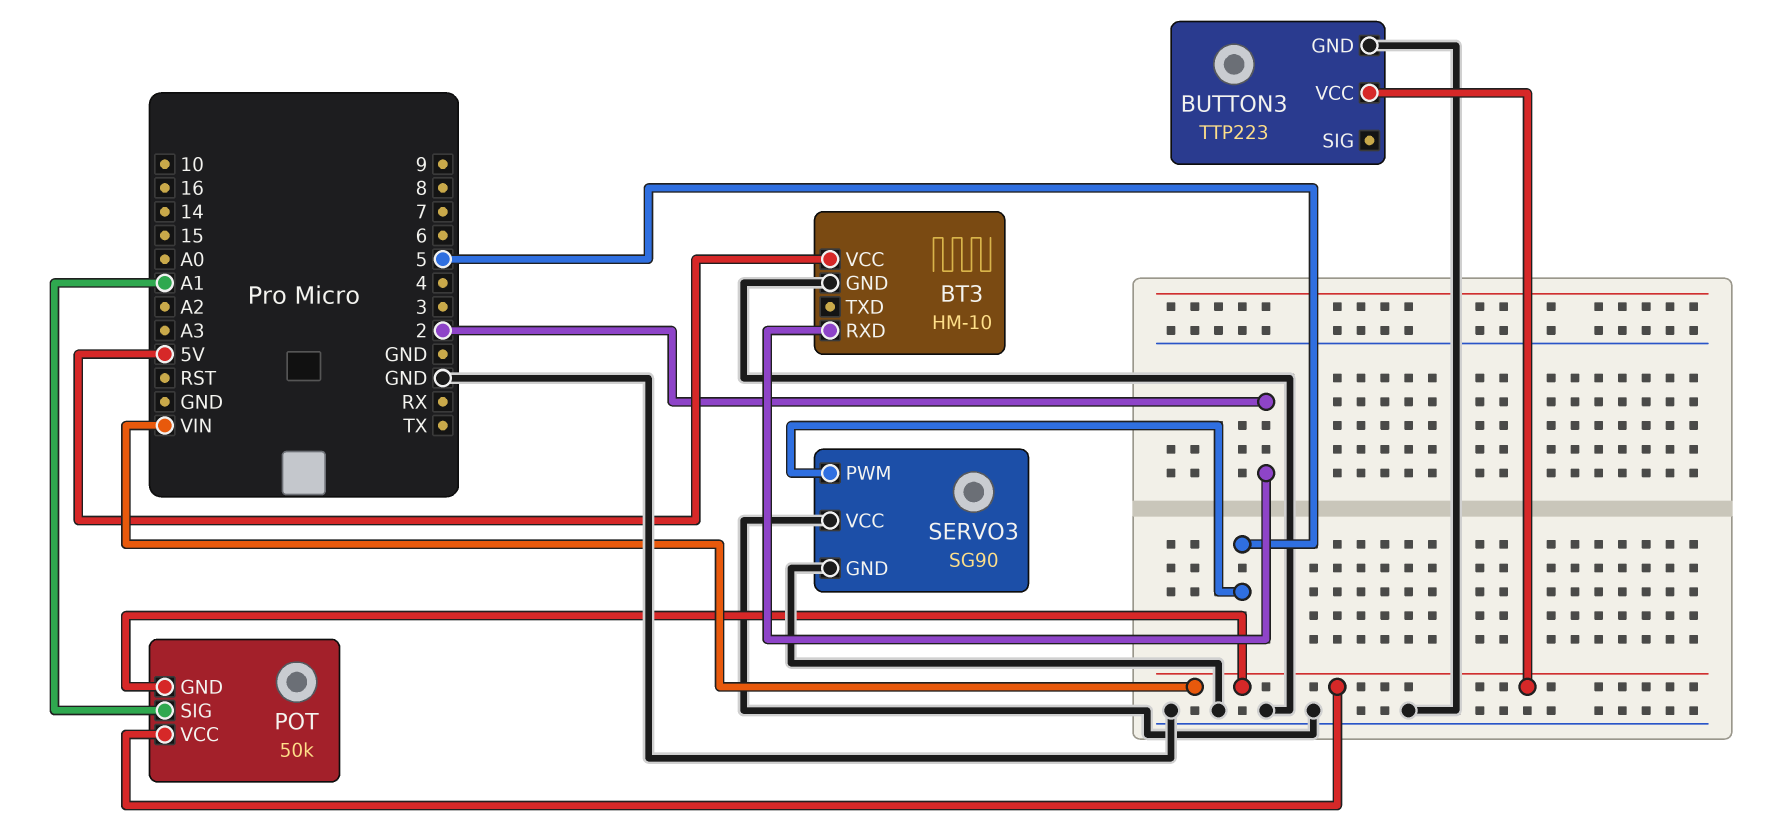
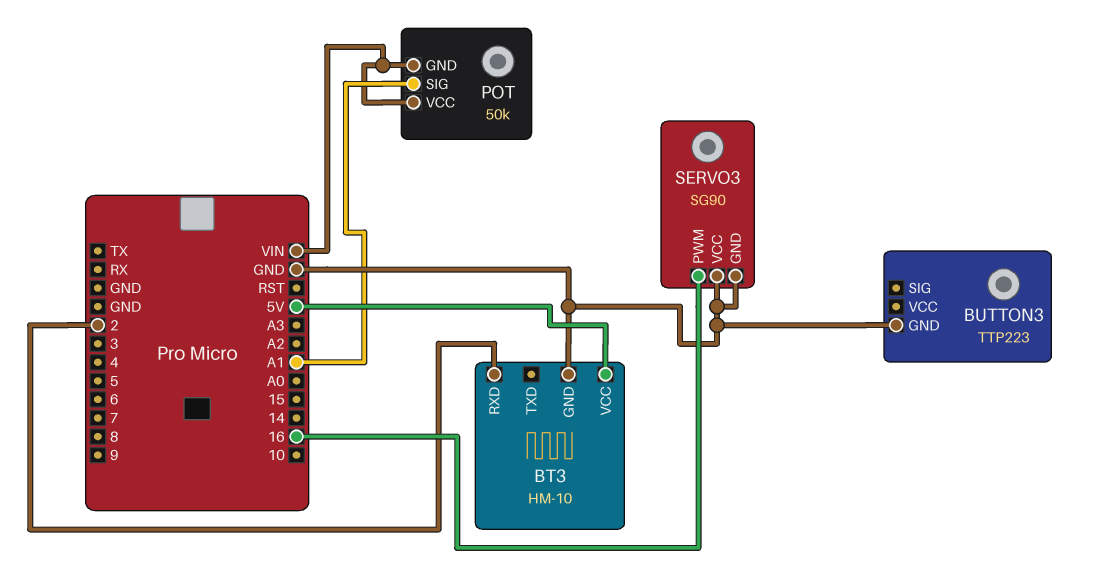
BUTTON3 pin VCC: VIN -> none
SERVO3 pin PWM: 5 -> 16

